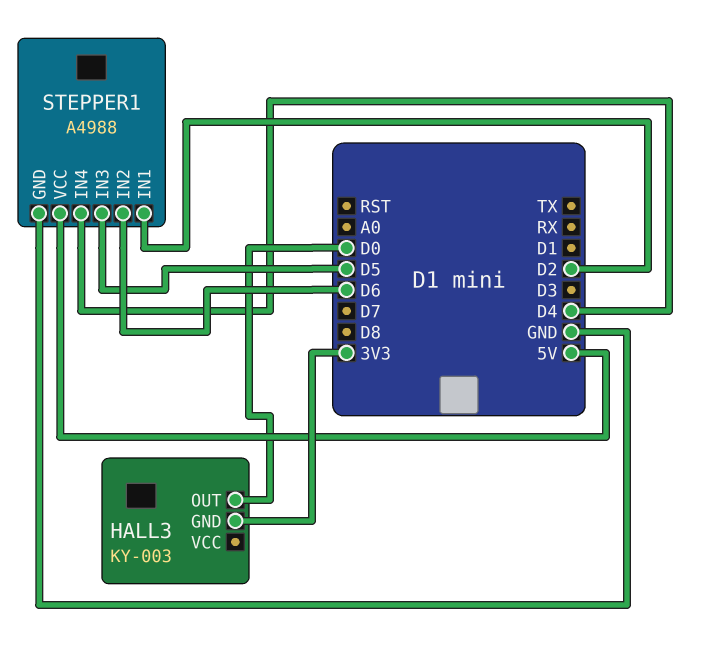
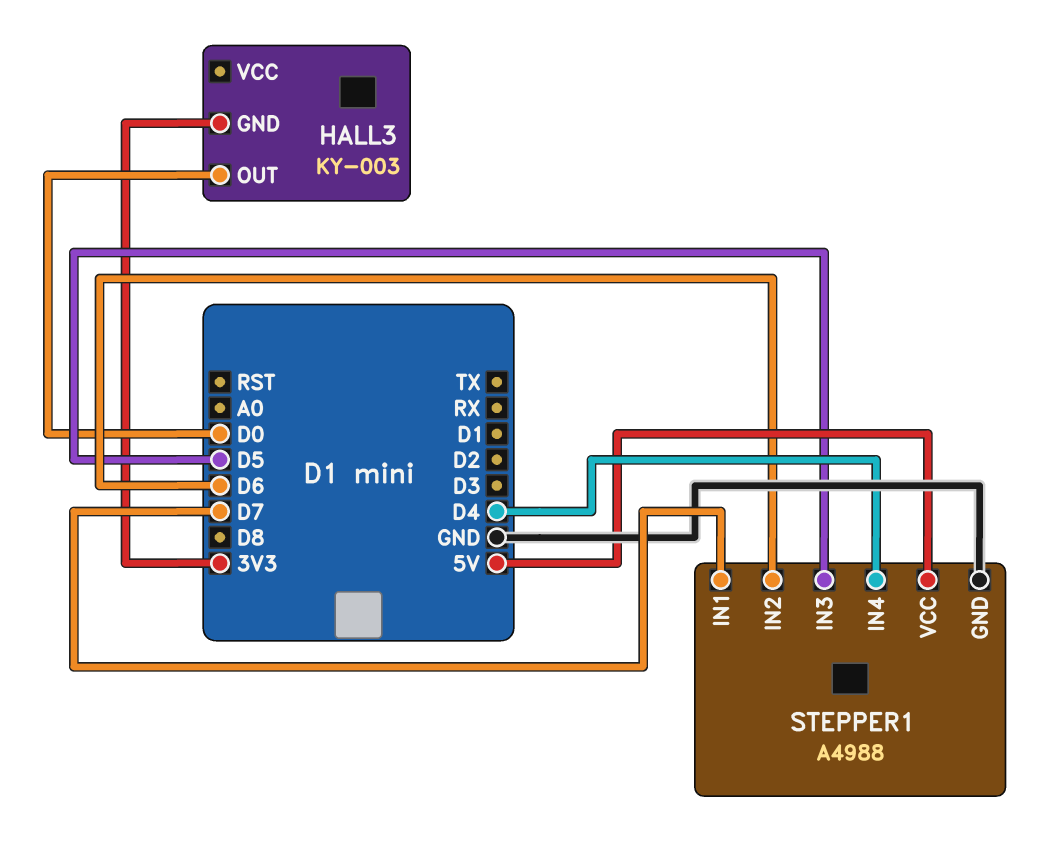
STEPPER1 pin IN1: D2 -> D7

